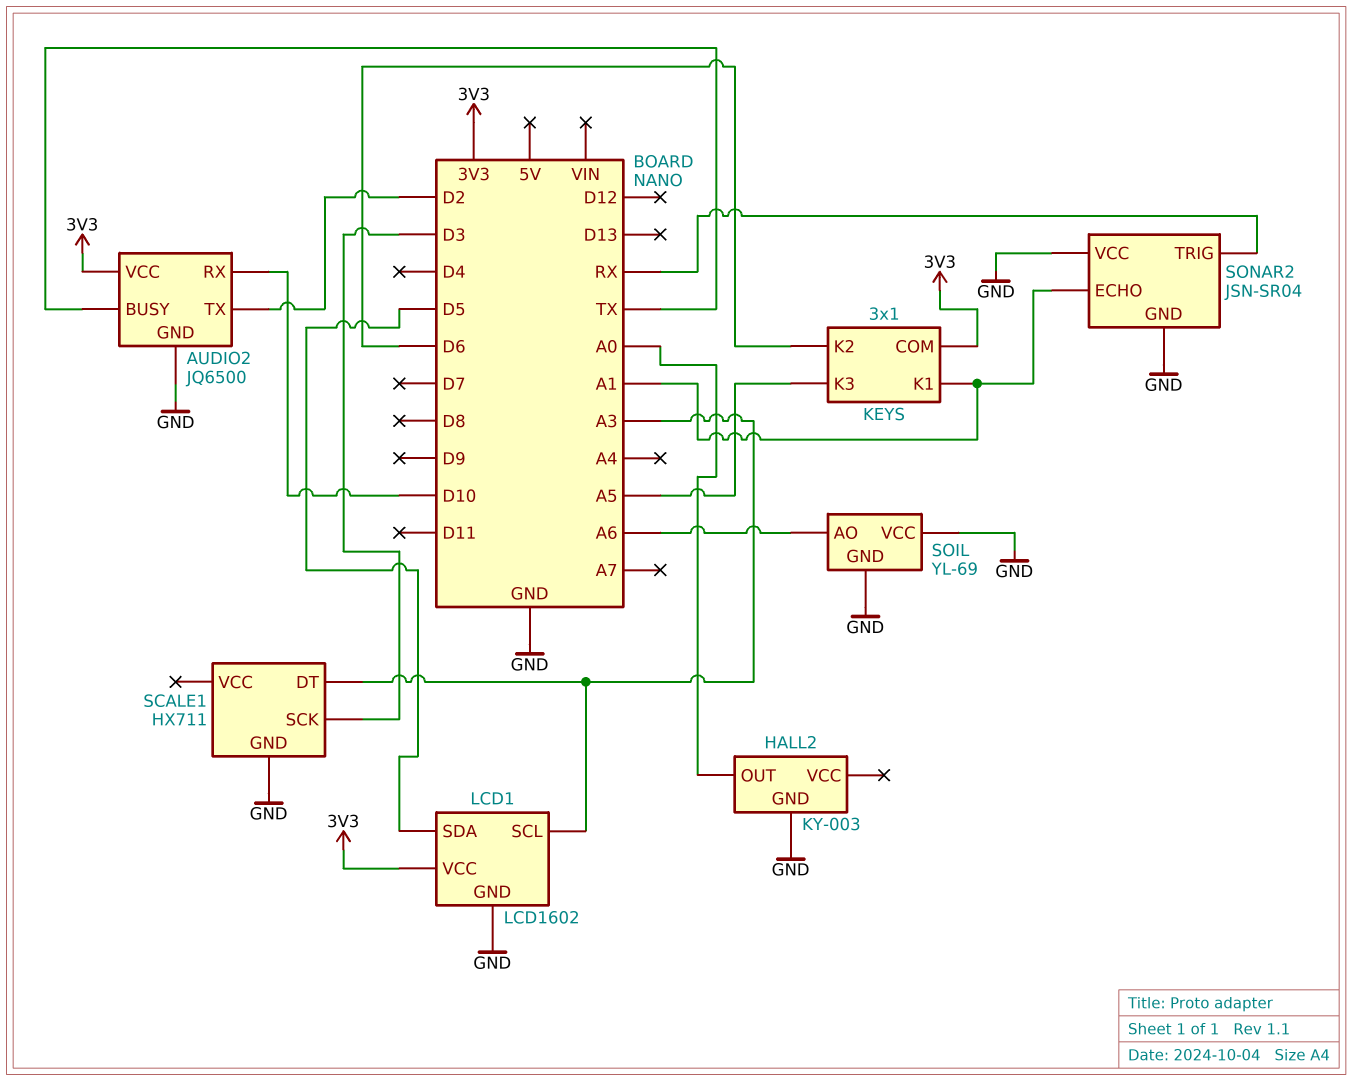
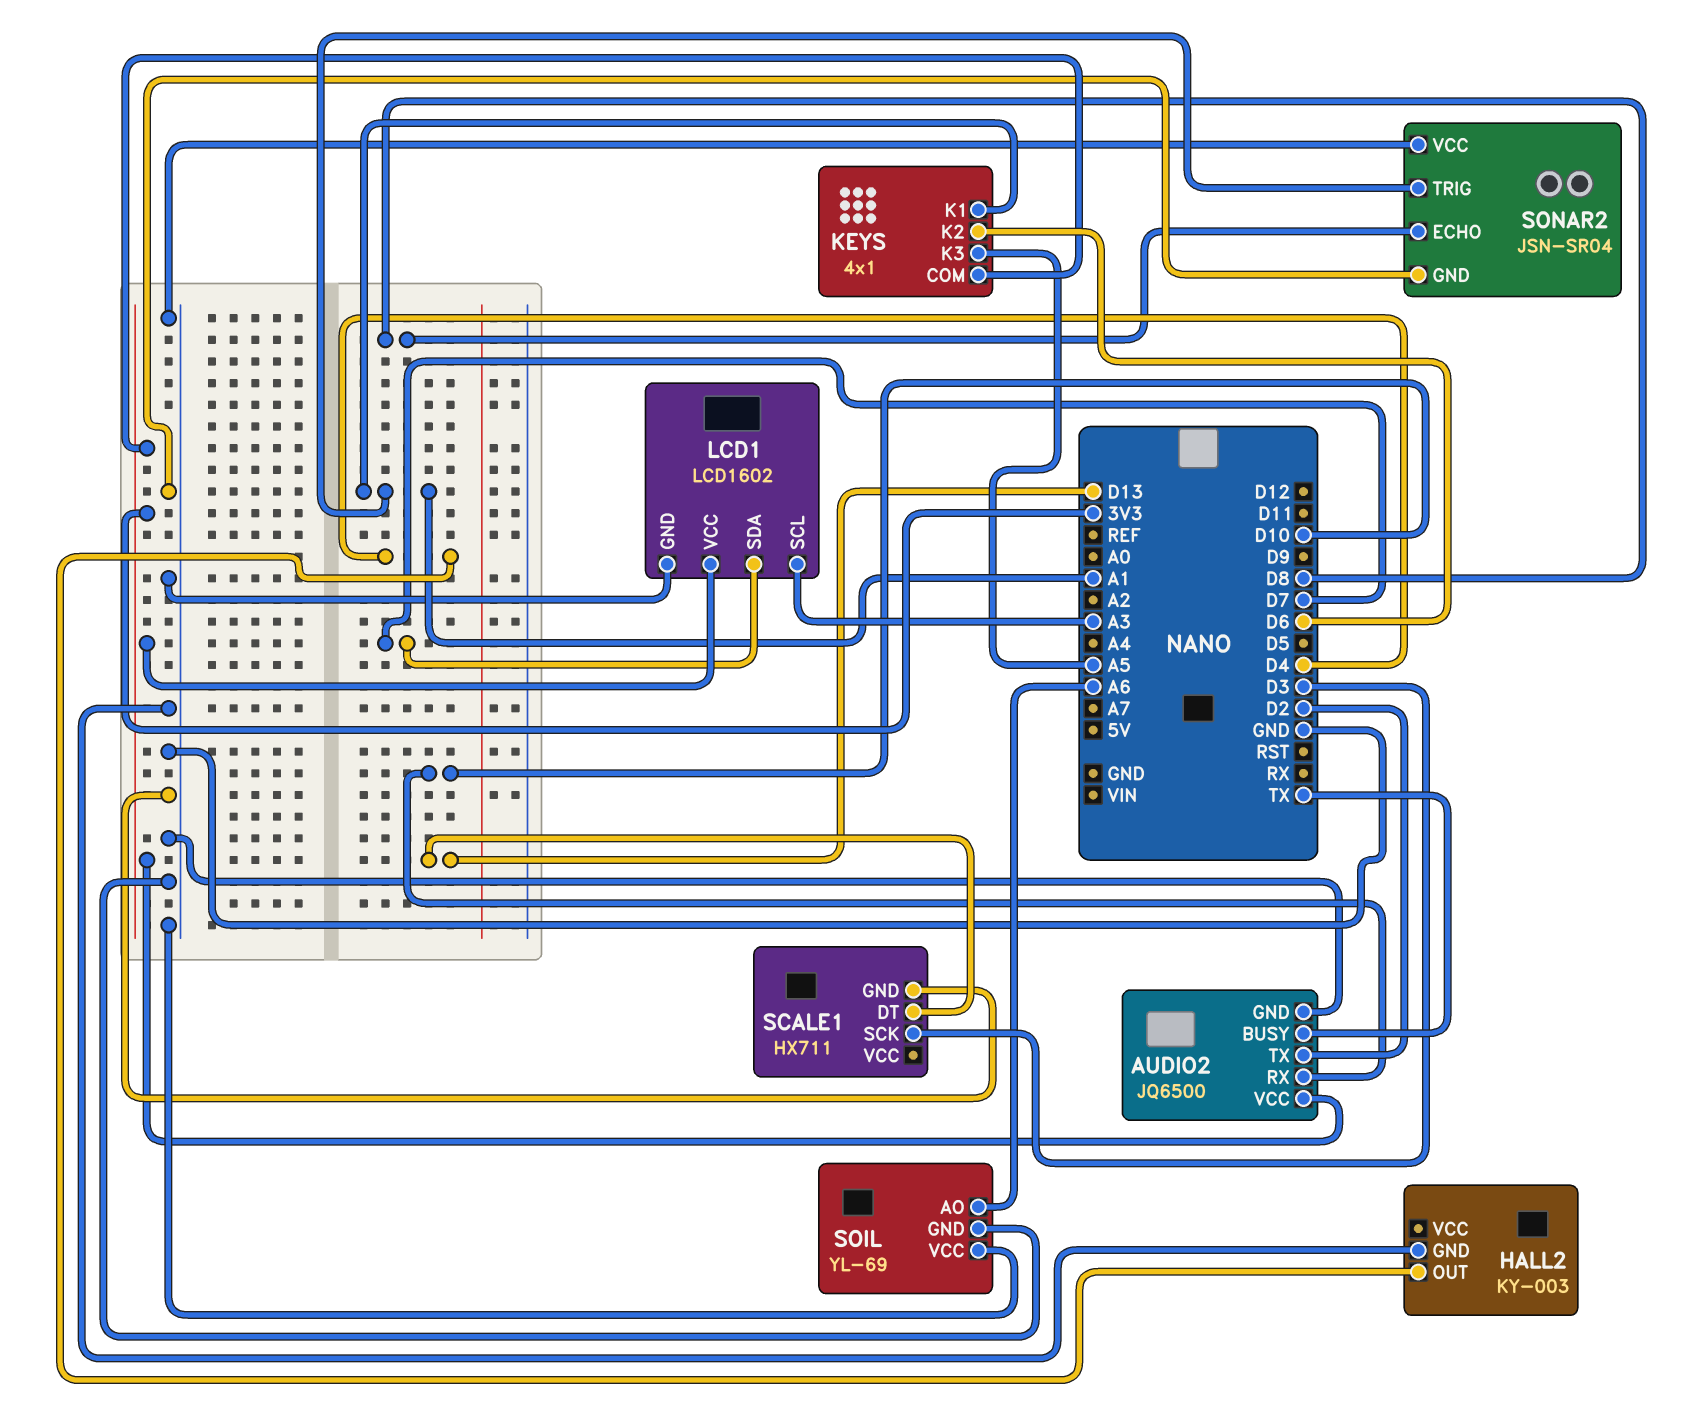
HALL2 pin OUT: A0 -> D4
KEYS: 3x1 -> 4x1
LCD1 pin SDA: D5 -> D7
SCALE1 pin DT: A3 -> D13
SONAR2 pin ECHO: A1 -> D8
SONAR2 pin TRIG: RX -> A1

